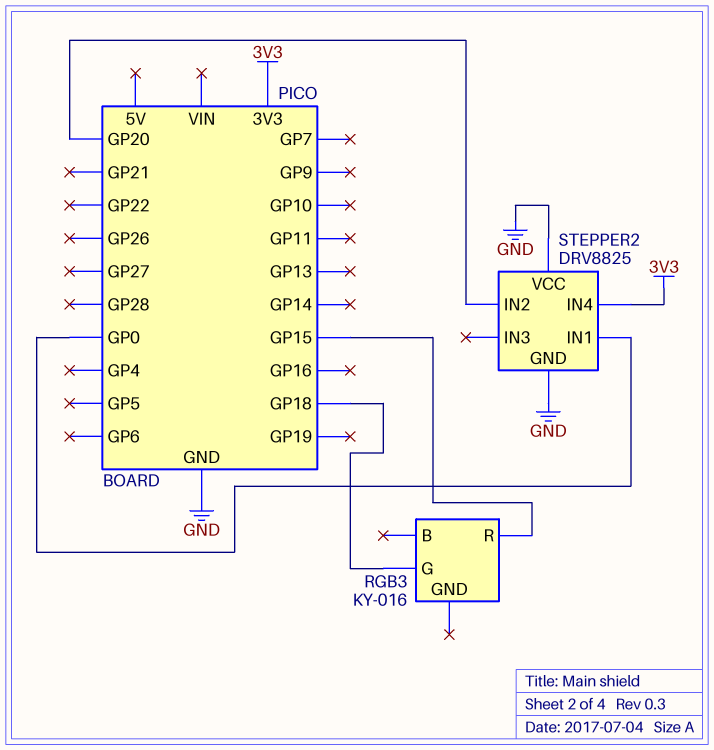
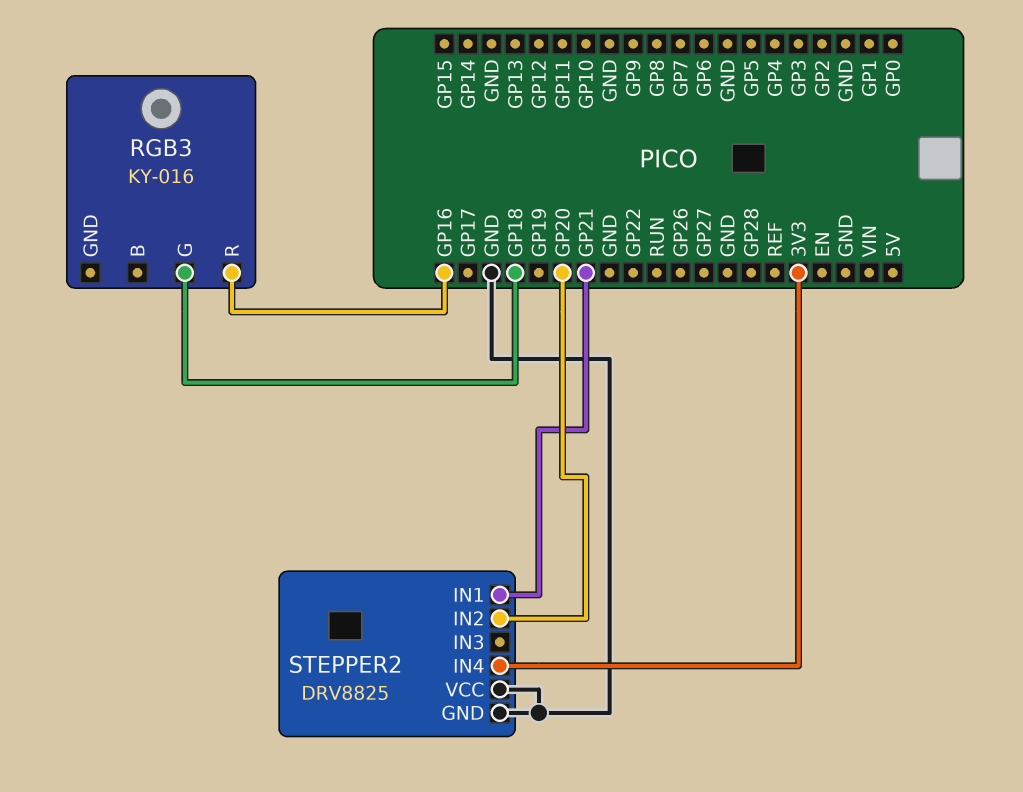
RGB3 pin R: GP15 -> GP16
STEPPER2 pin IN1: GP0 -> GP21

